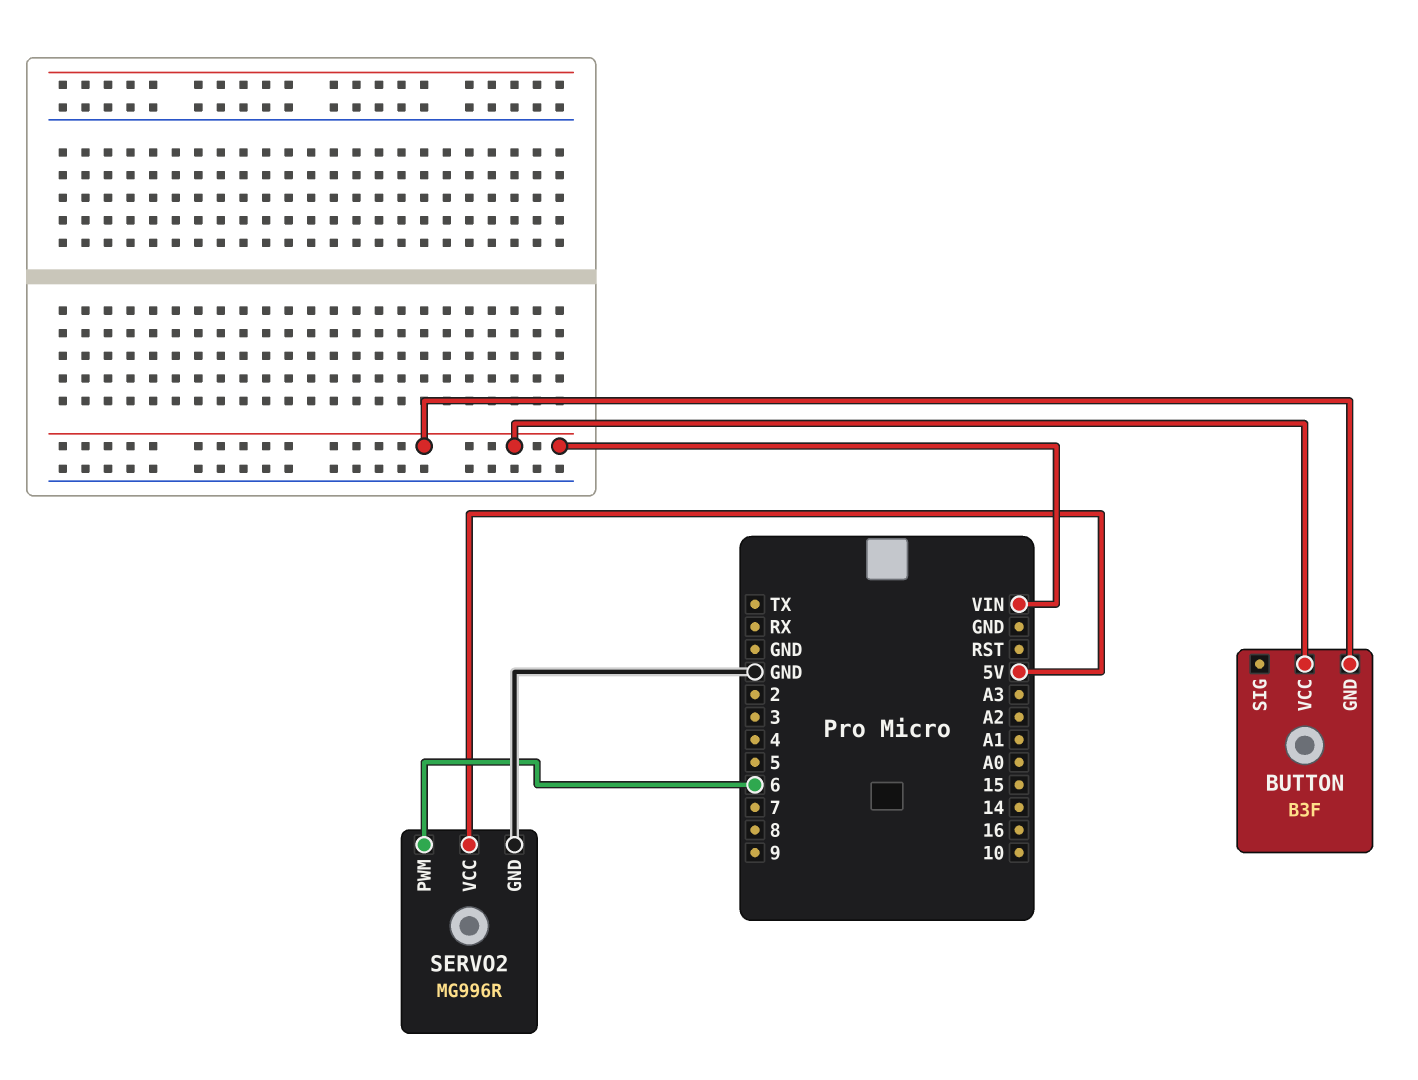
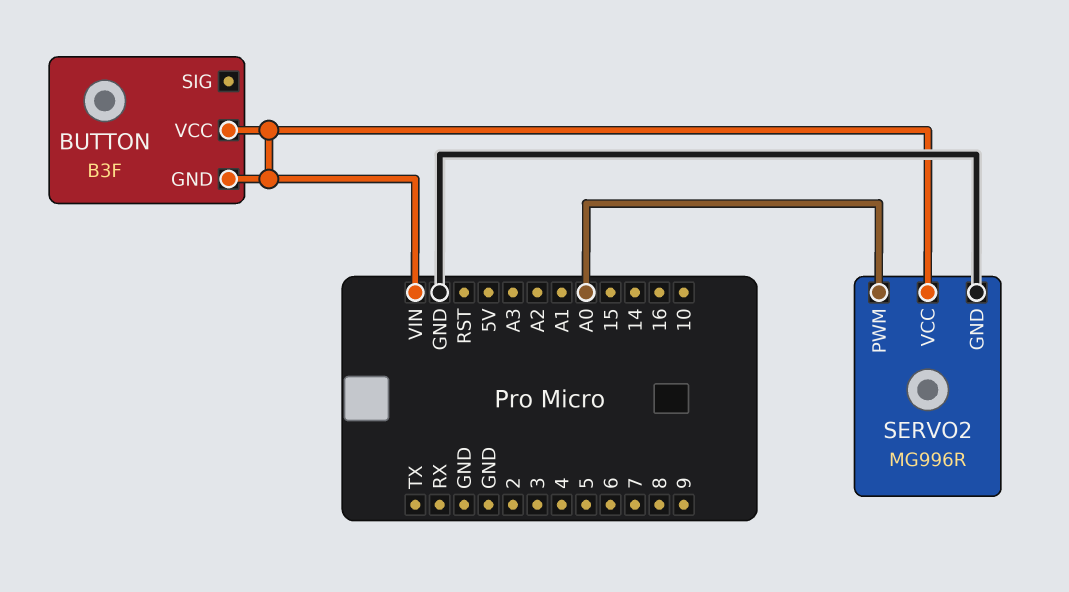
SERVO2 pin PWM: 6 -> A0
SERVO2 pin VCC: 5V -> VIN

